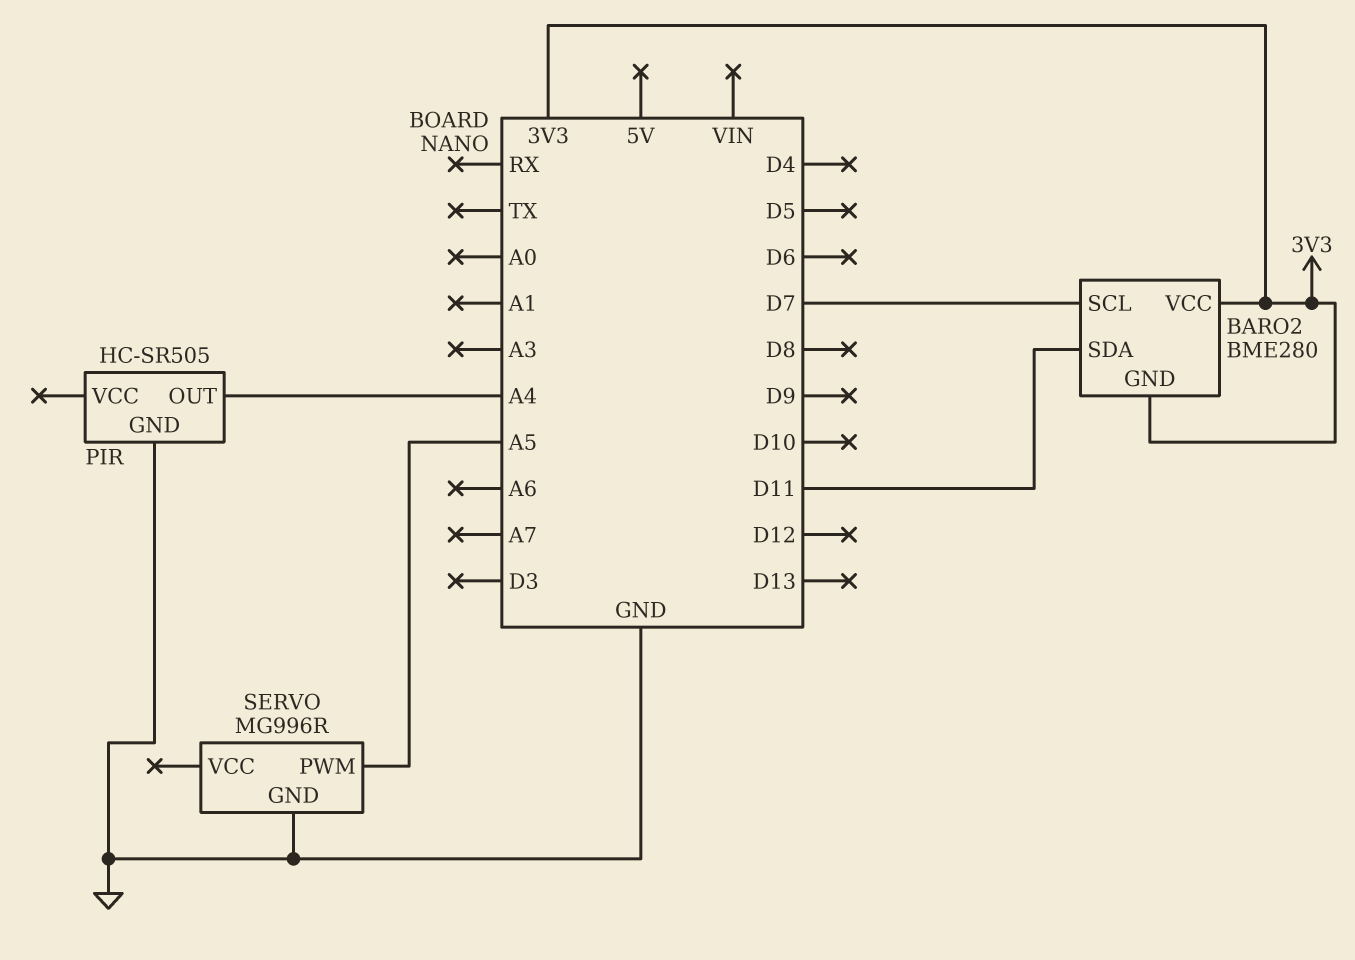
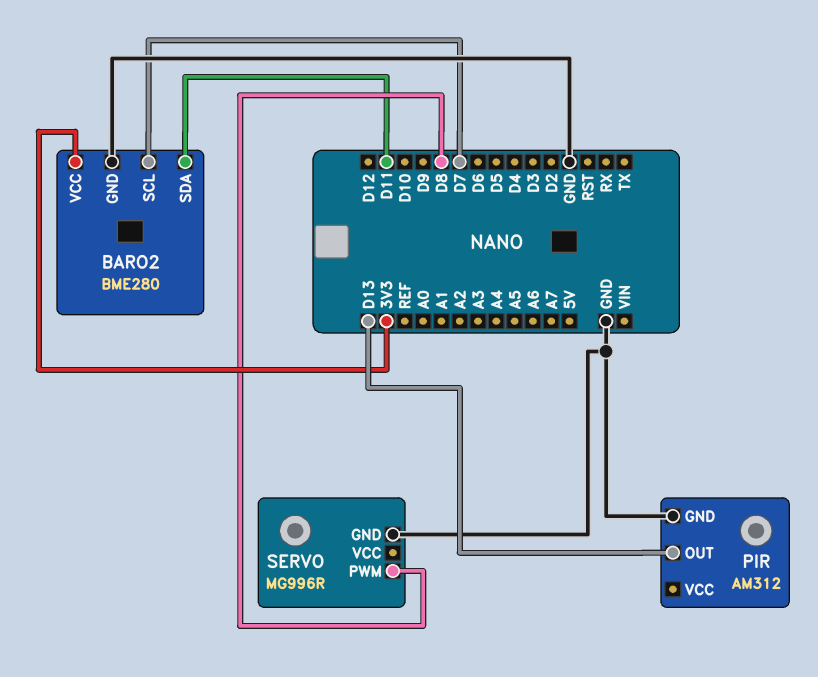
BARO2 pin GND: 3V3 -> GND
PIR: HC-SR505 -> AM312
PIR pin OUT: A4 -> D13
SERVO pin PWM: A5 -> D8

